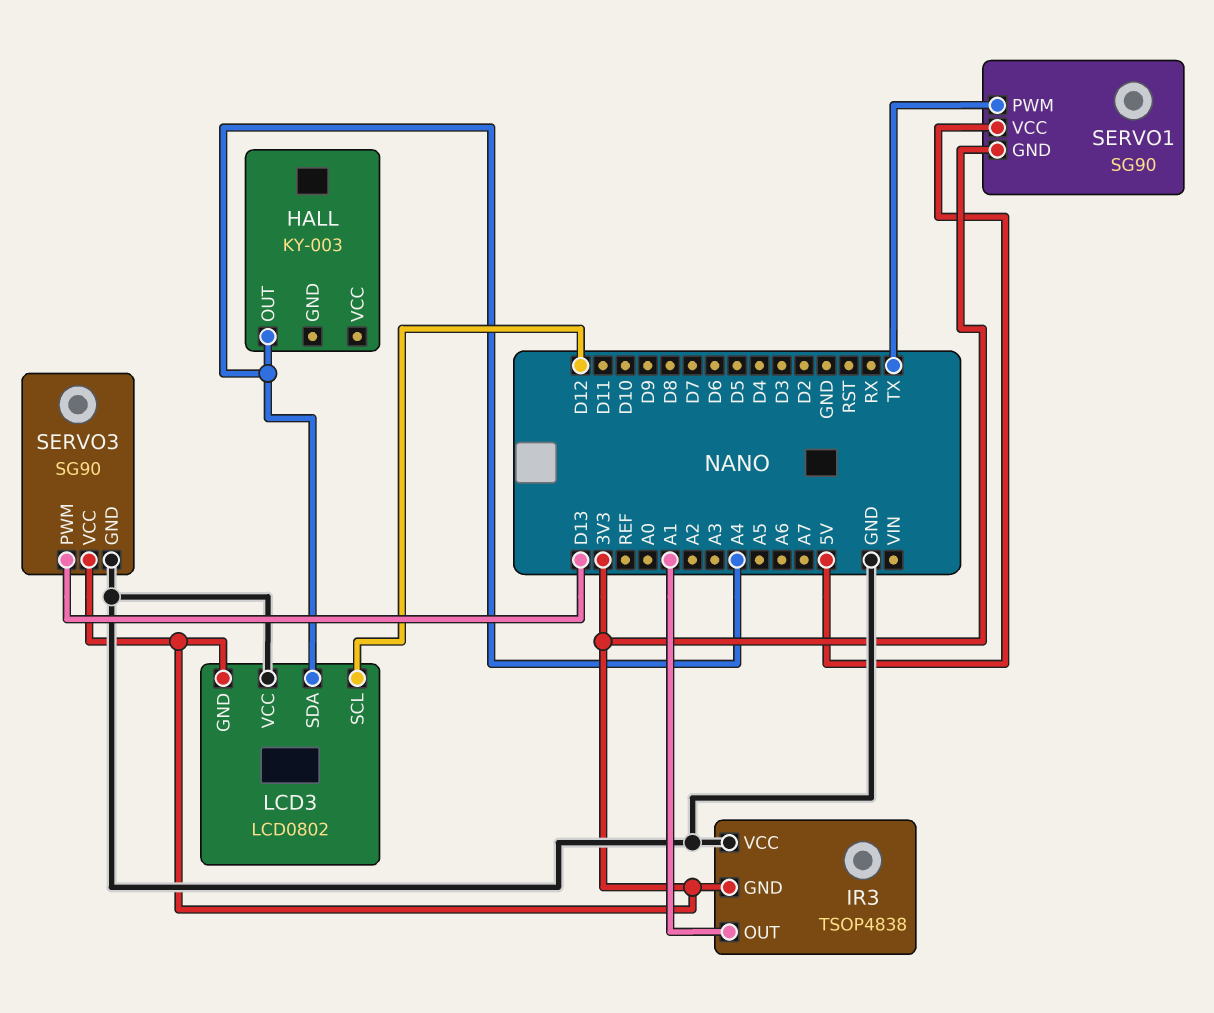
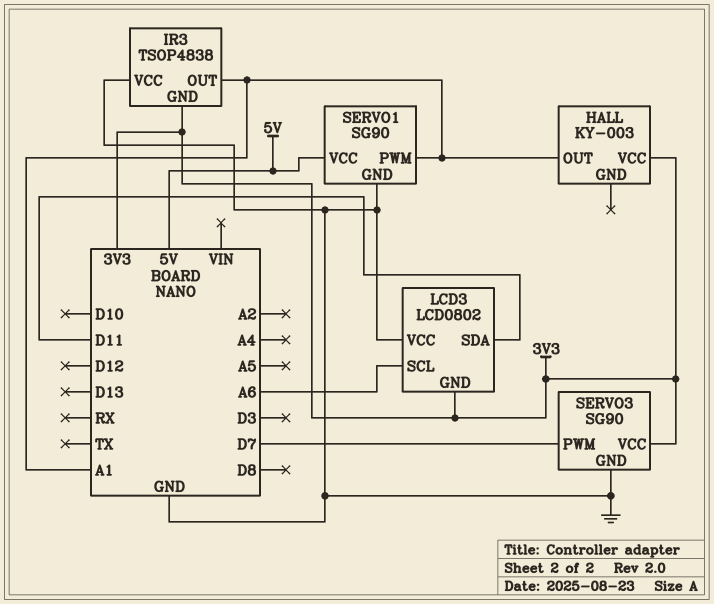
HALL pin OUT: A4 -> A1
HALL pin VCC: none -> 3V3
LCD3 pin SCL: D12 -> A6
LCD3 pin SDA: A4 -> D11
SERVO1 pin GND: 3V3 -> GND
SERVO1 pin PWM: TX -> A1
SERVO3 pin PWM: D13 -> D7

